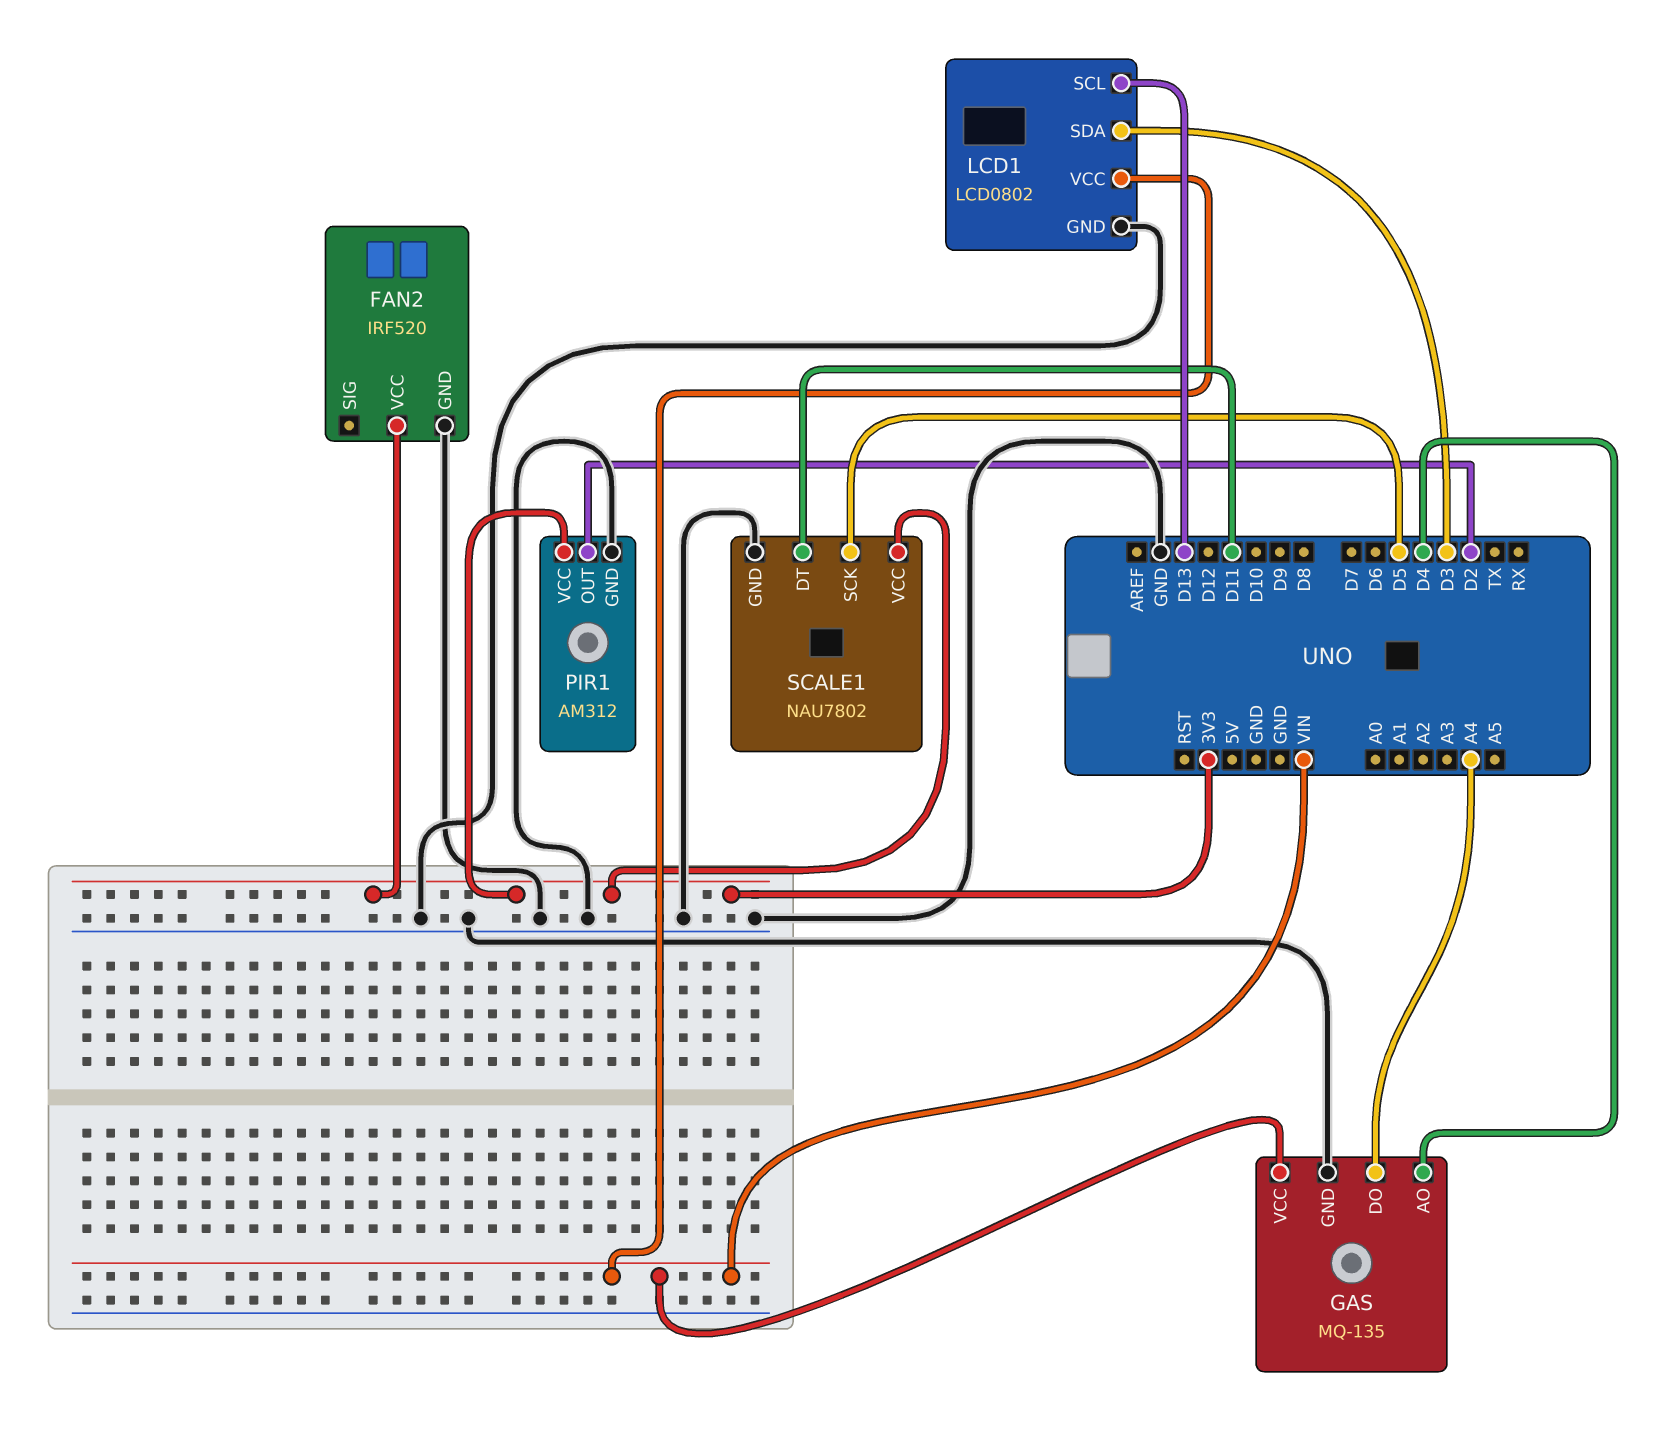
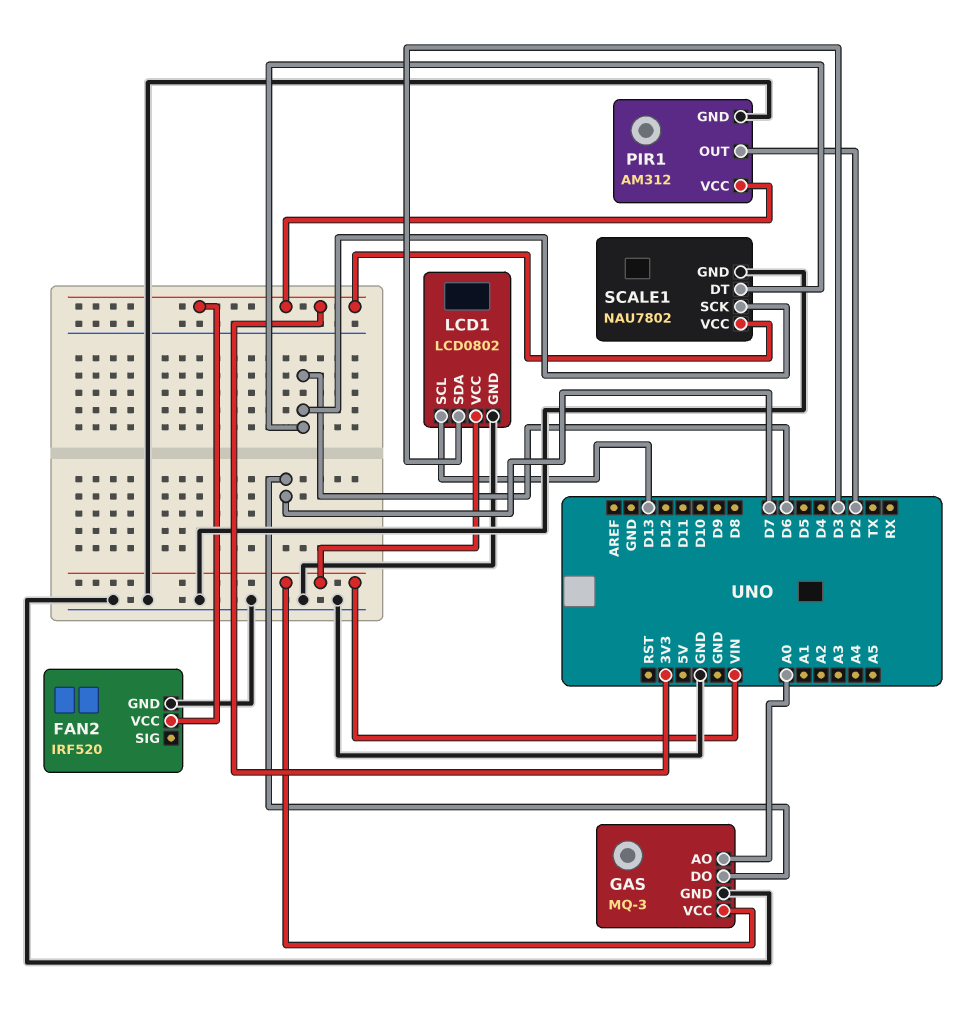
GAS: MQ-135 -> MQ-3
GAS pin AO: D4 -> A0
GAS pin DO: A4 -> D7
SCALE1 pin DT: D11 -> D6
SCALE1 pin SCK: D5 -> D6

